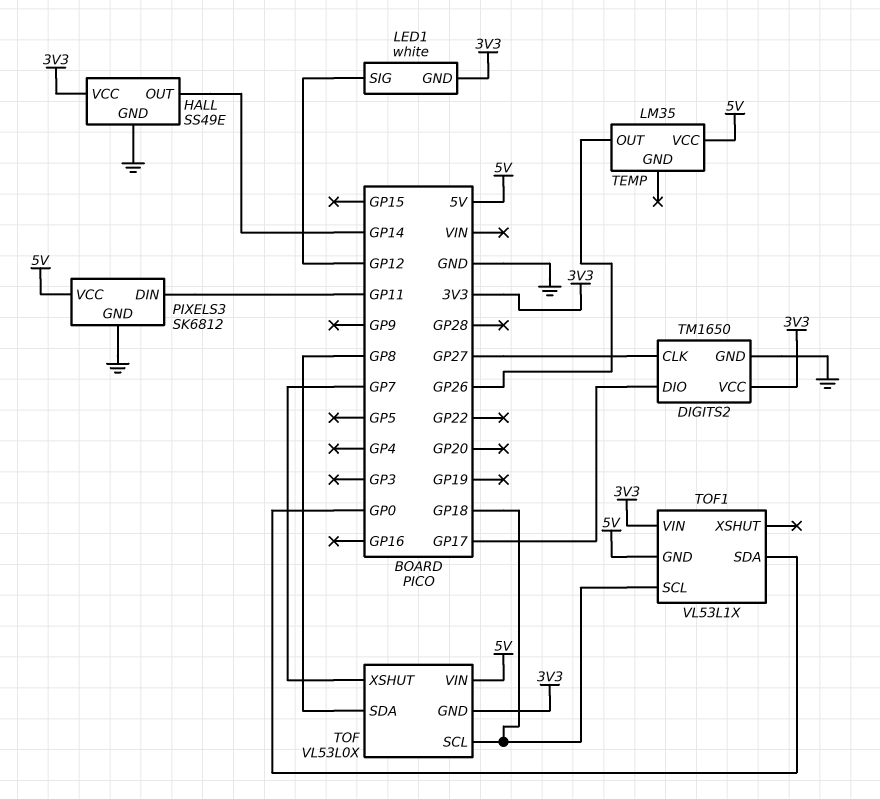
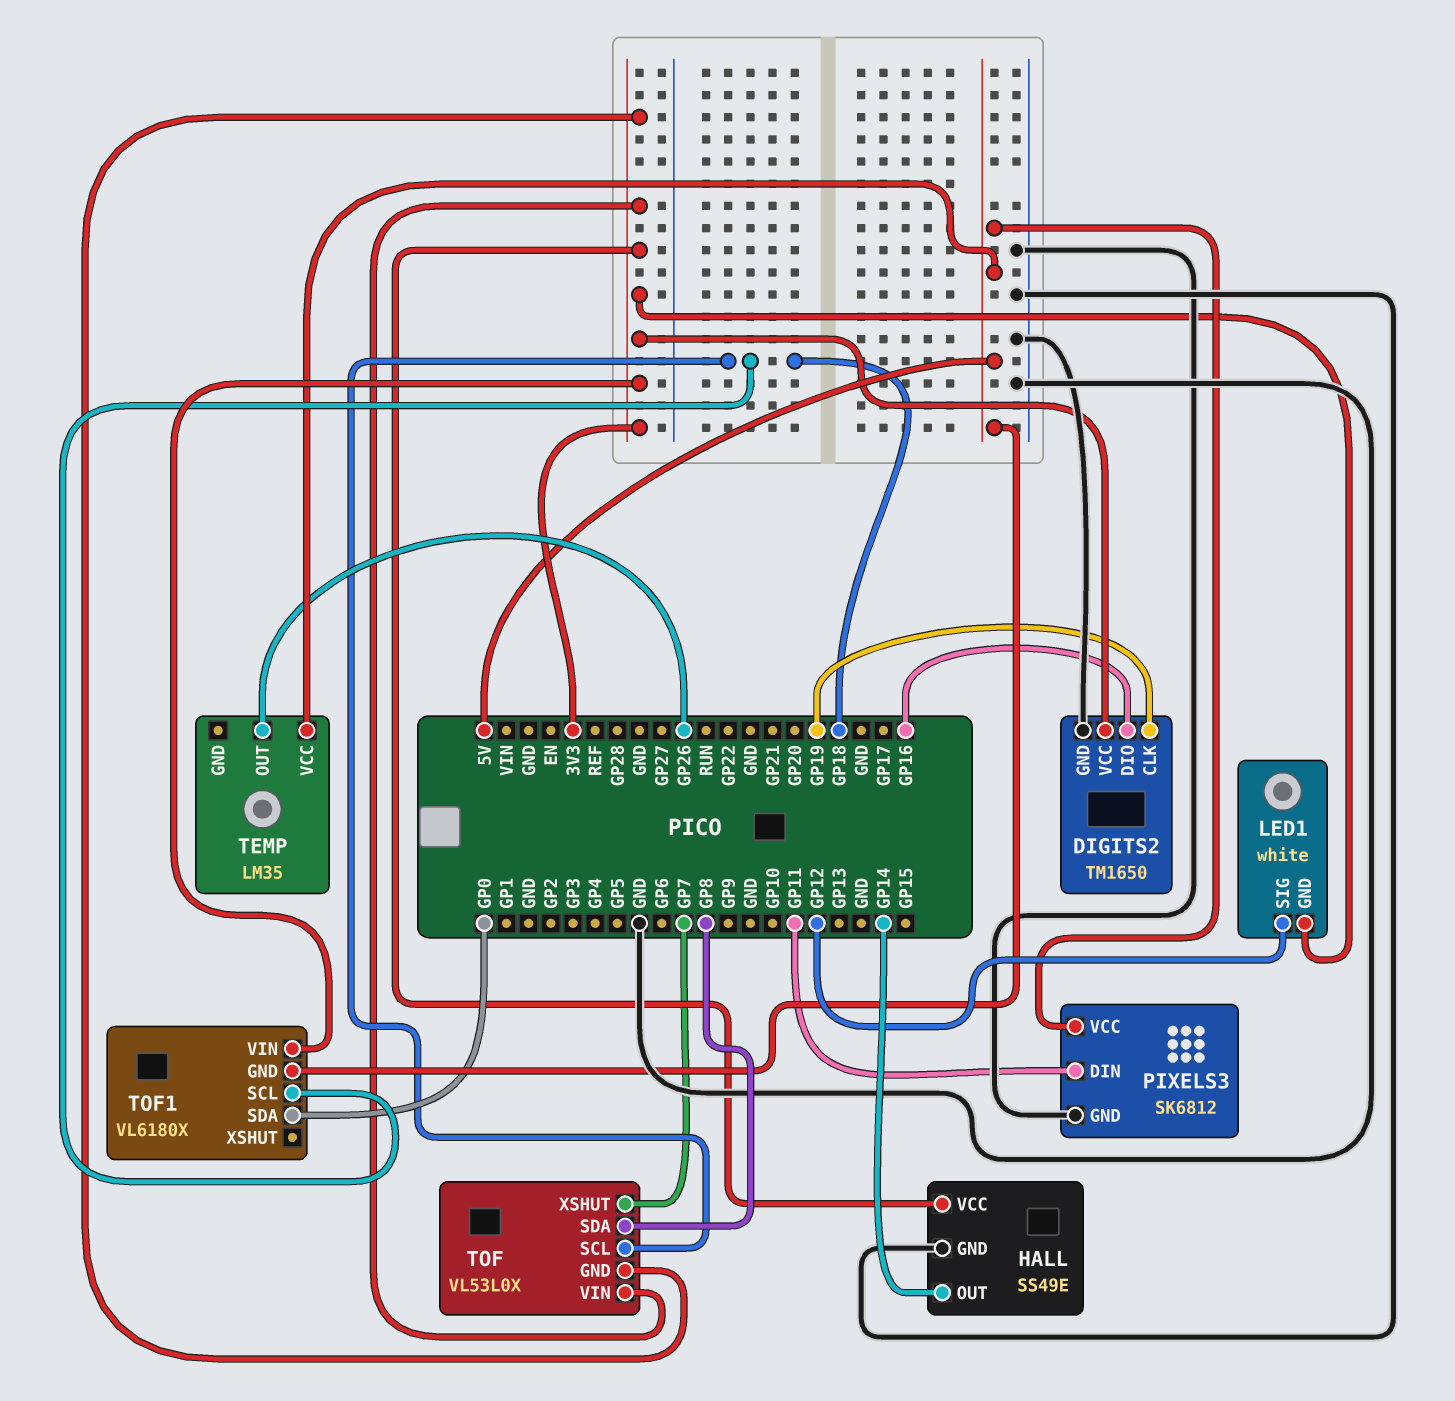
DIGITS2 pin CLK: GP27 -> GP19
DIGITS2 pin DIO: GP17 -> GP16
TOF pin VIN: 5V -> 3V3
TOF1: VL53L1X -> VL6180X

